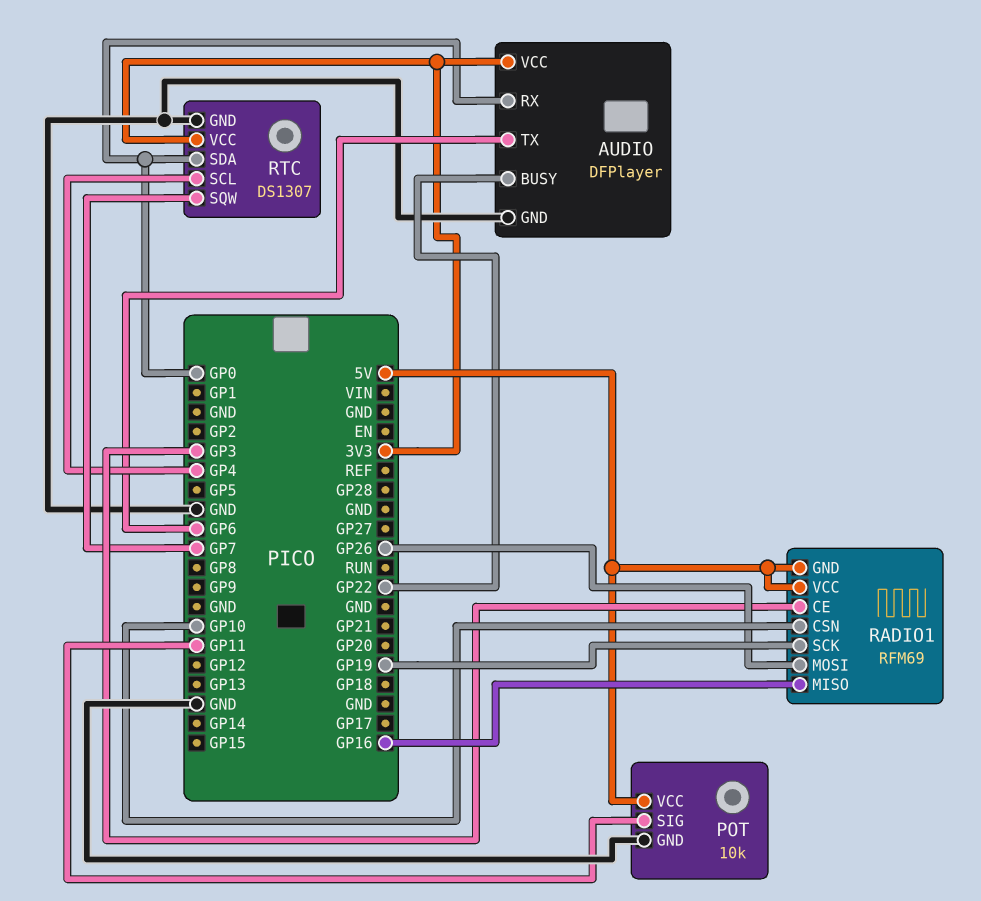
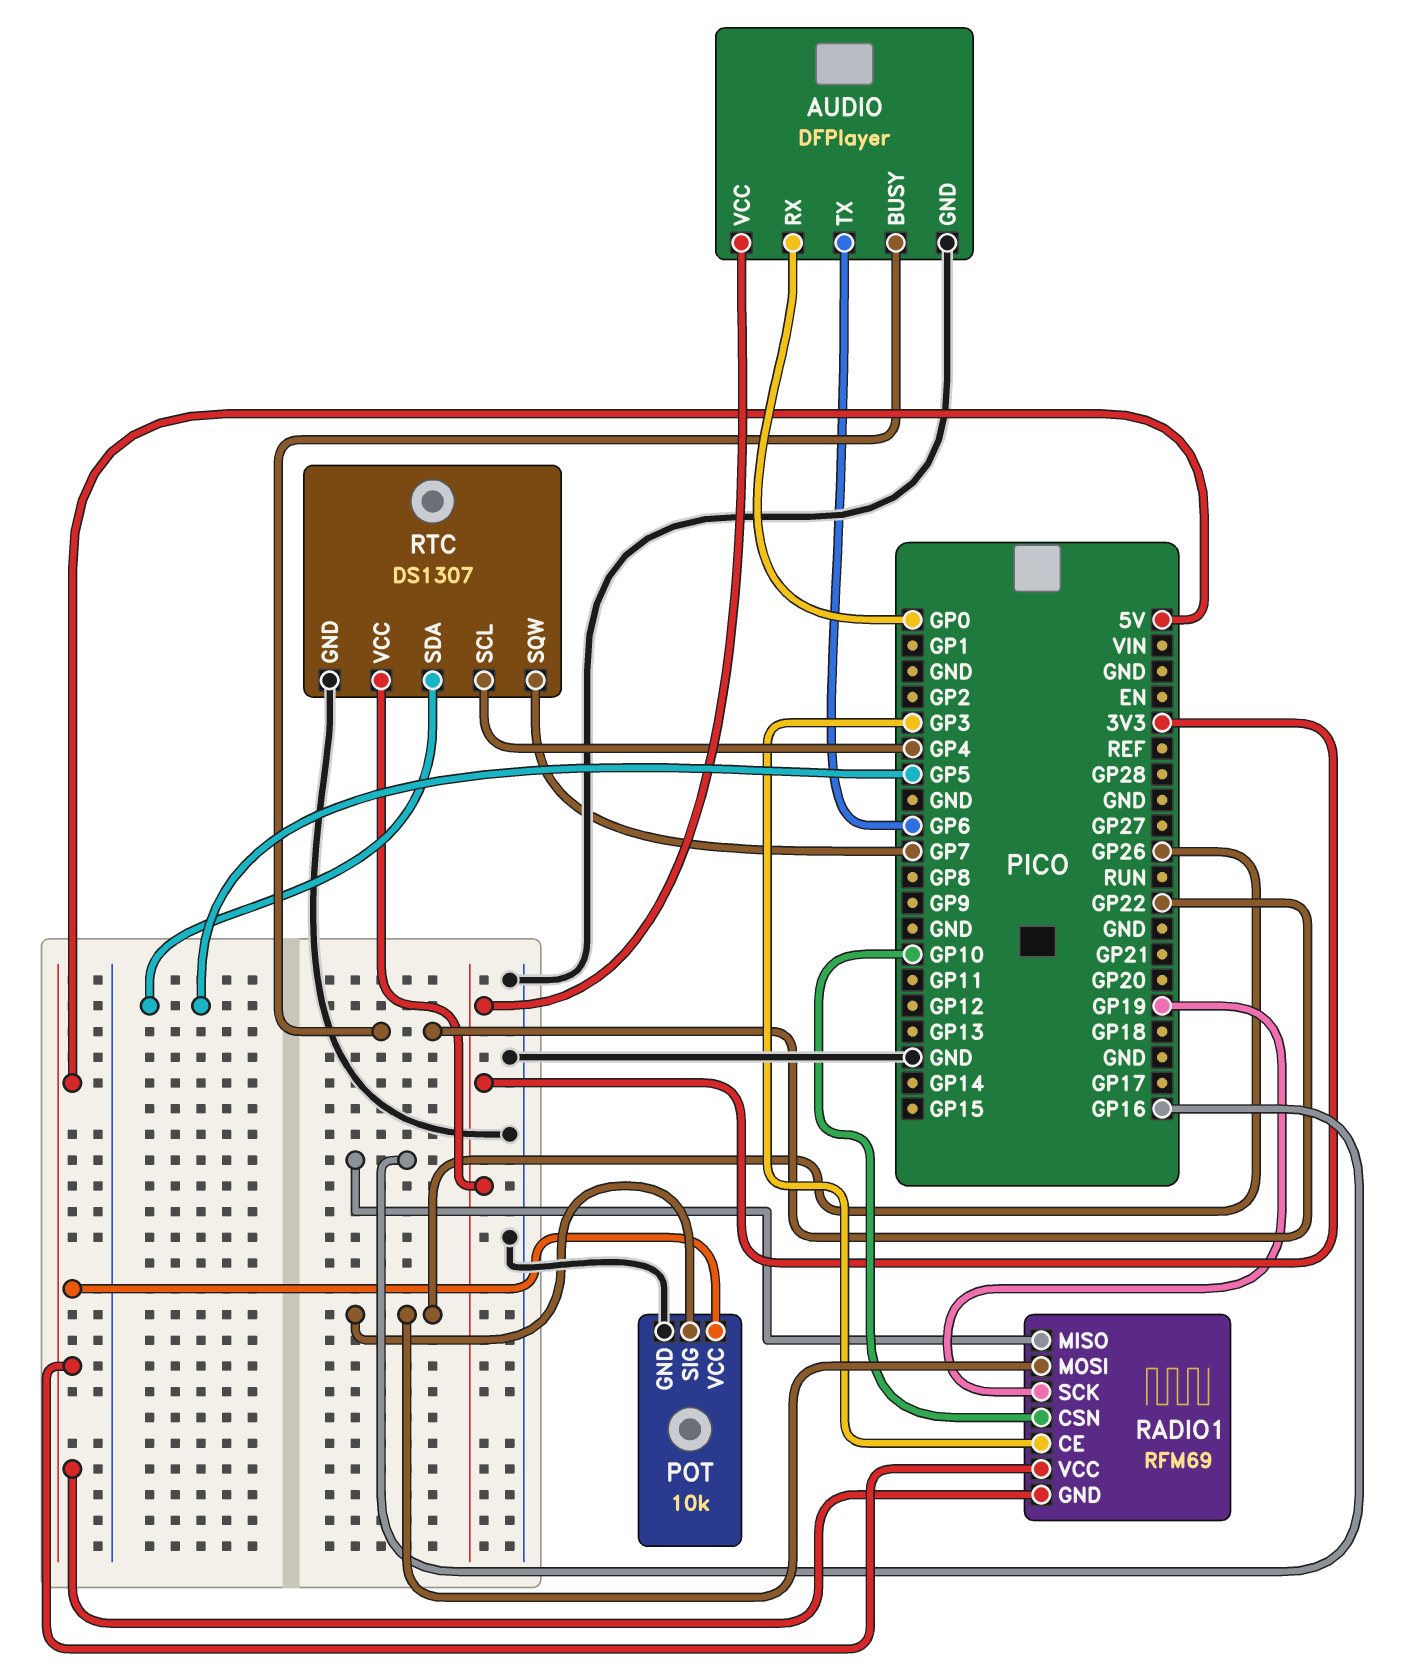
POT pin SIG: GP11 -> GP26
RTC pin SDA: GP0 -> GP5

